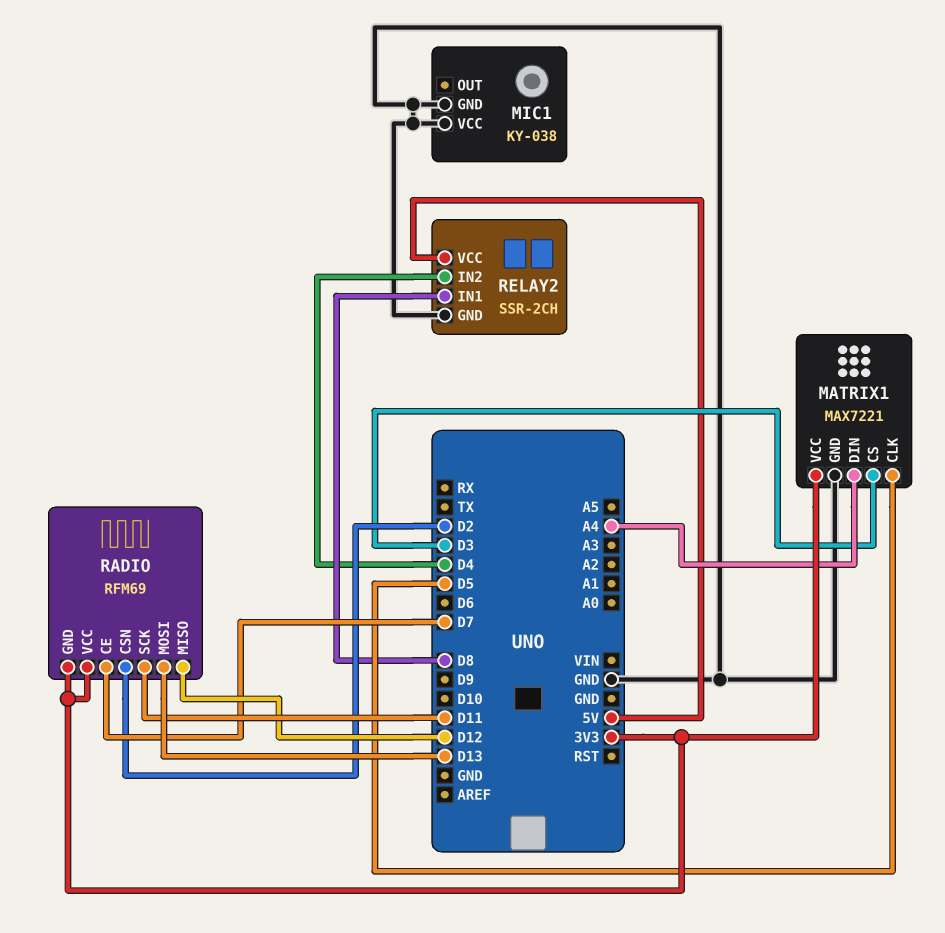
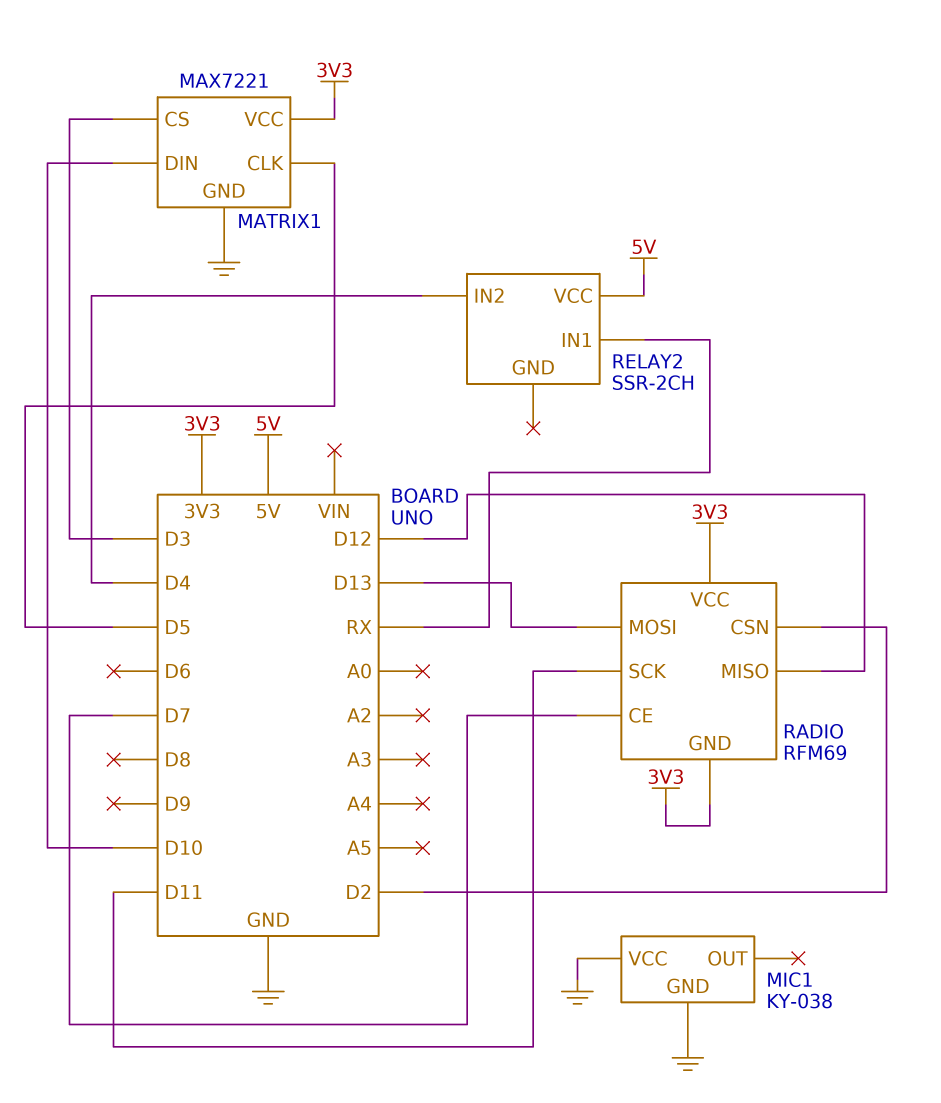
MATRIX1 pin DIN: A4 -> D10
RELAY2 pin GND: GND -> none
RELAY2 pin IN1: D8 -> RX

